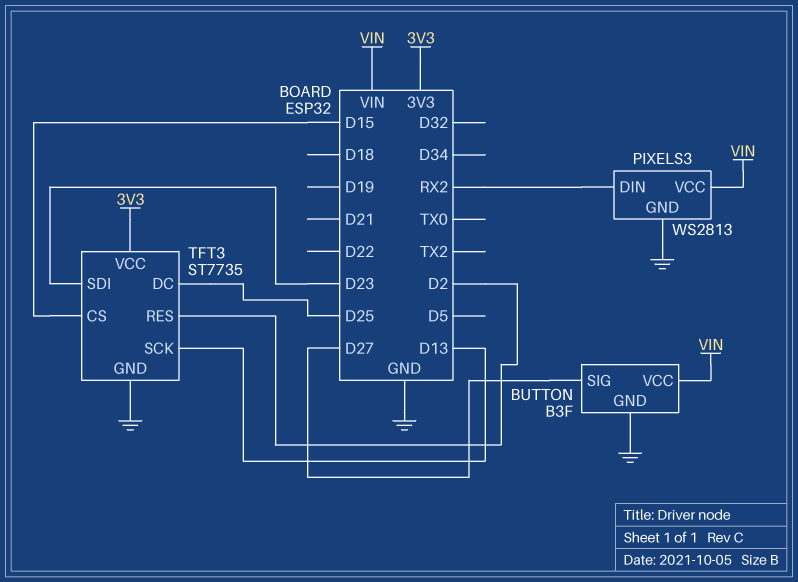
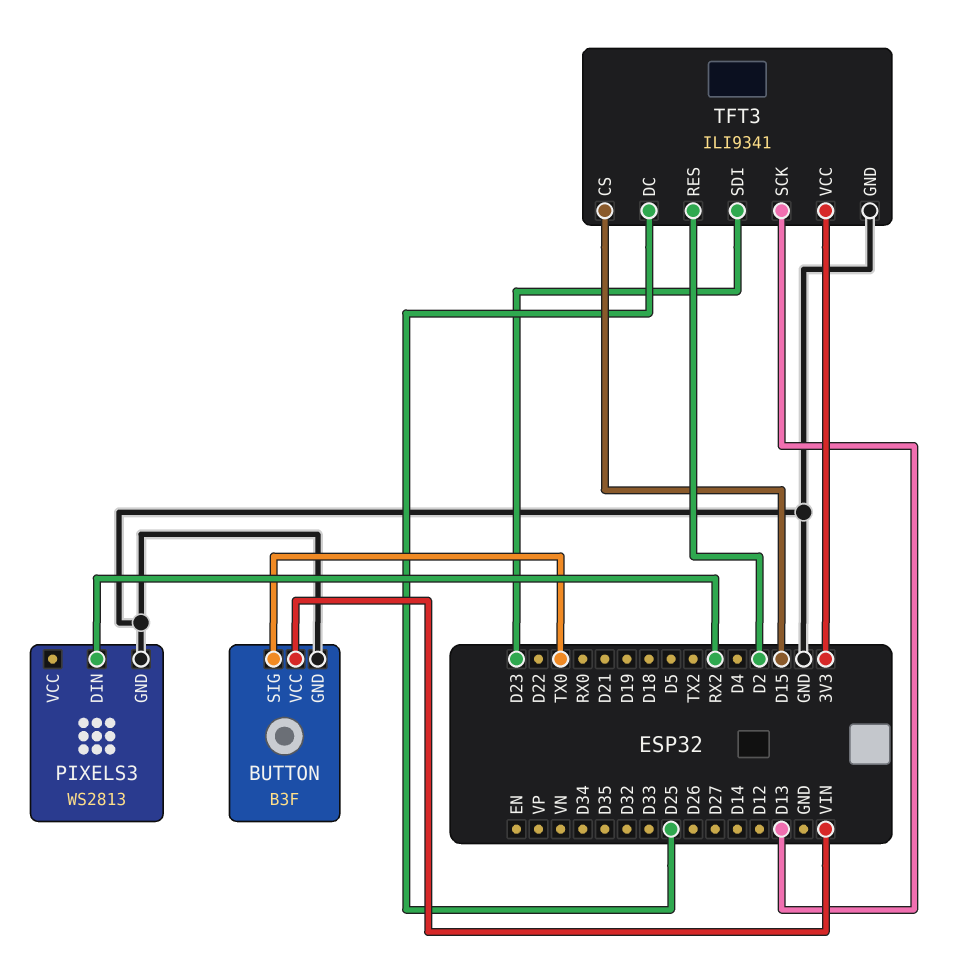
BUTTON pin SIG: D27 -> TX0
PIXELS3 pin VCC: VIN -> none
TFT3: ST7735 -> ILI9341

